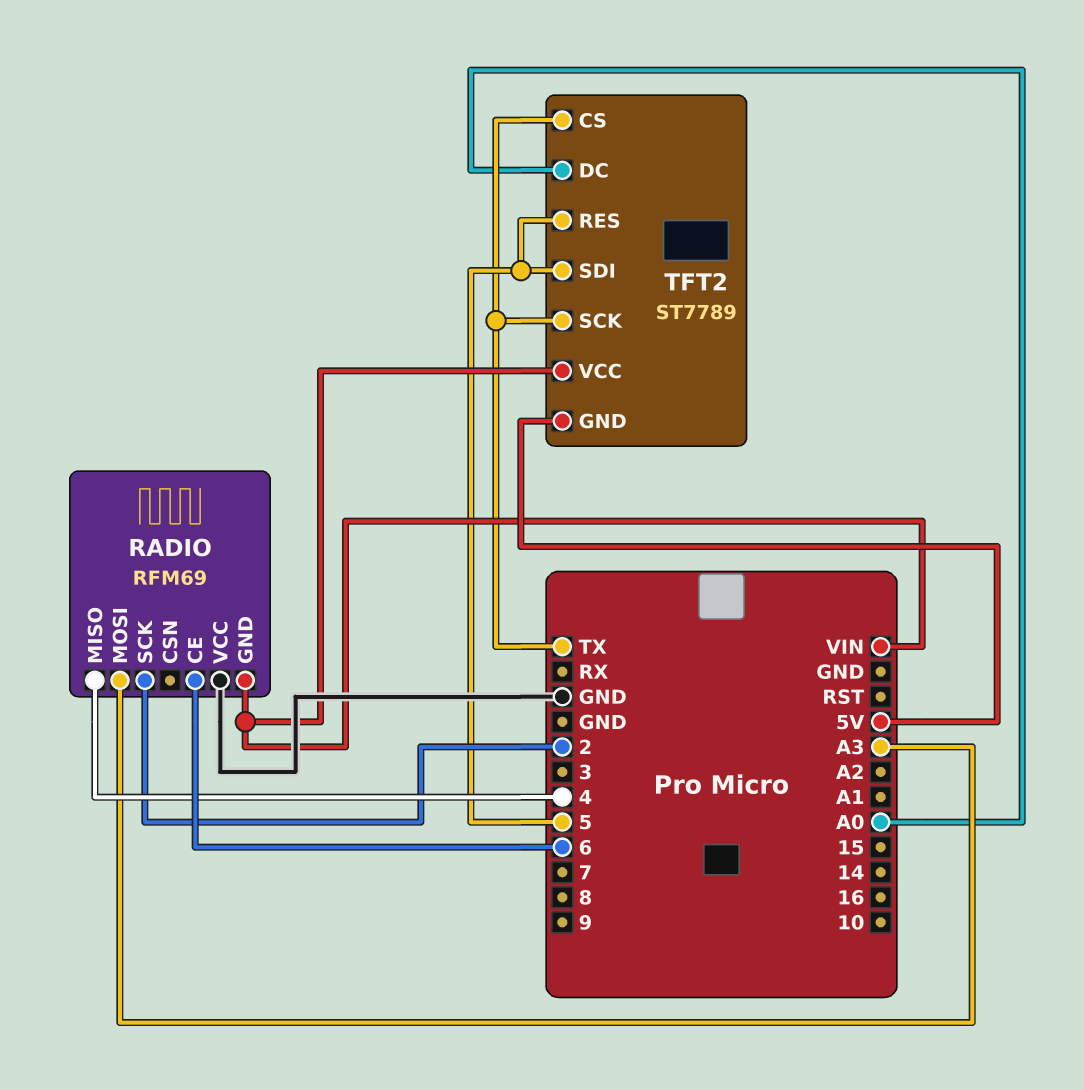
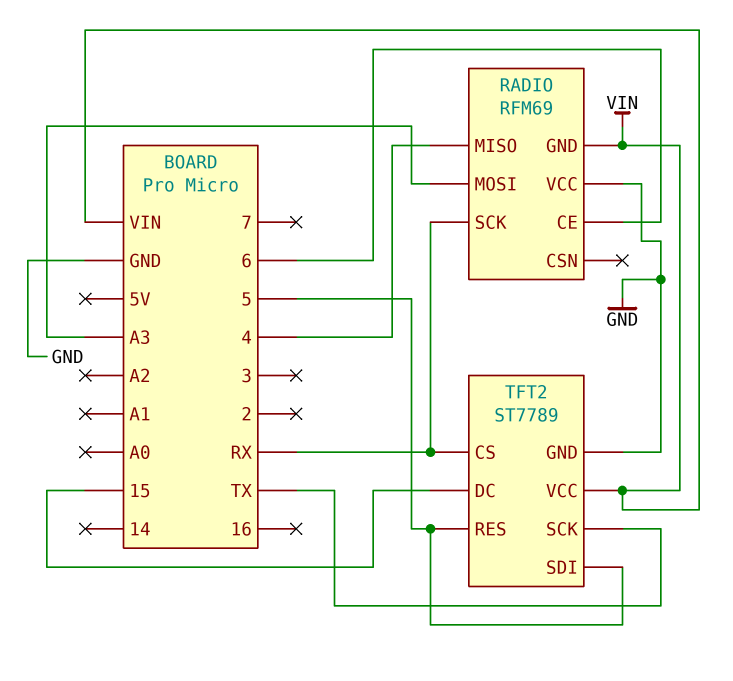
RADIO pin SCK: 2 -> RX
TFT2 pin CS: TX -> RX
TFT2 pin DC: A0 -> 15
TFT2 pin GND: 5V -> GND

